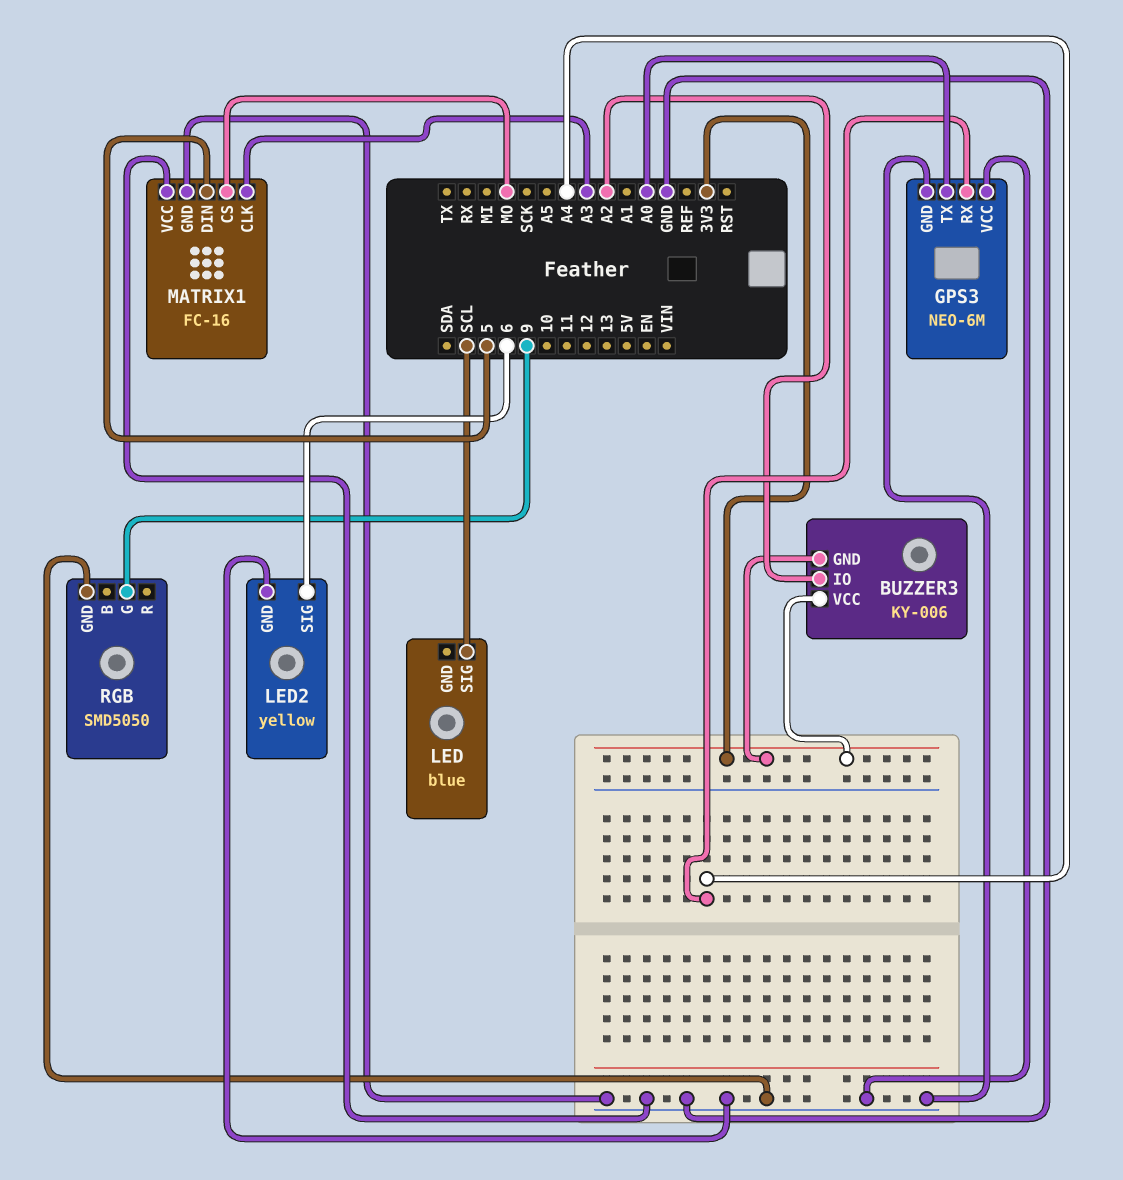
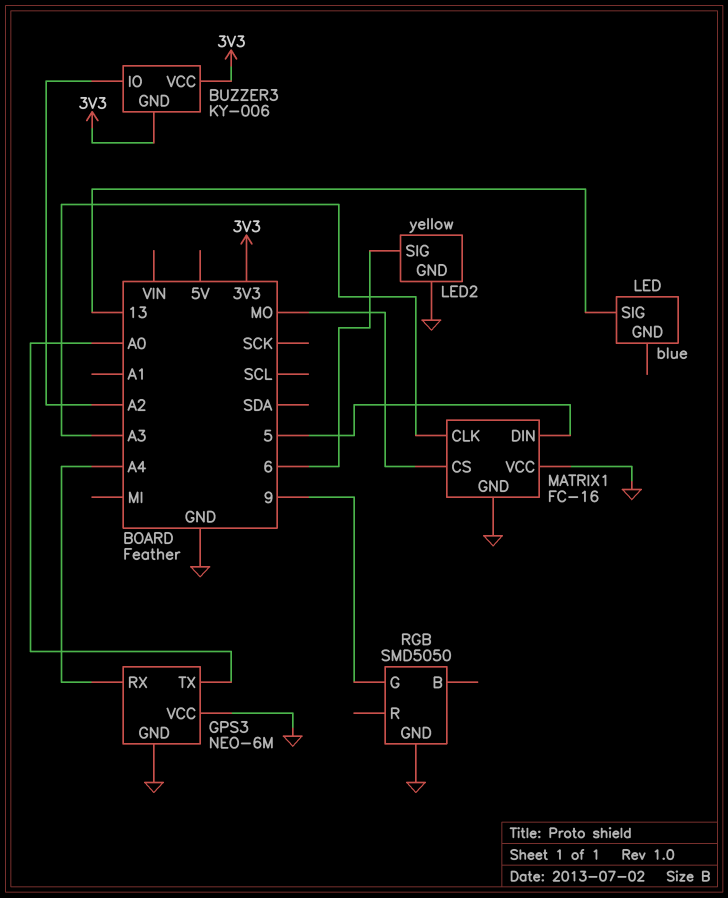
LED pin SIG: SCL -> 13

